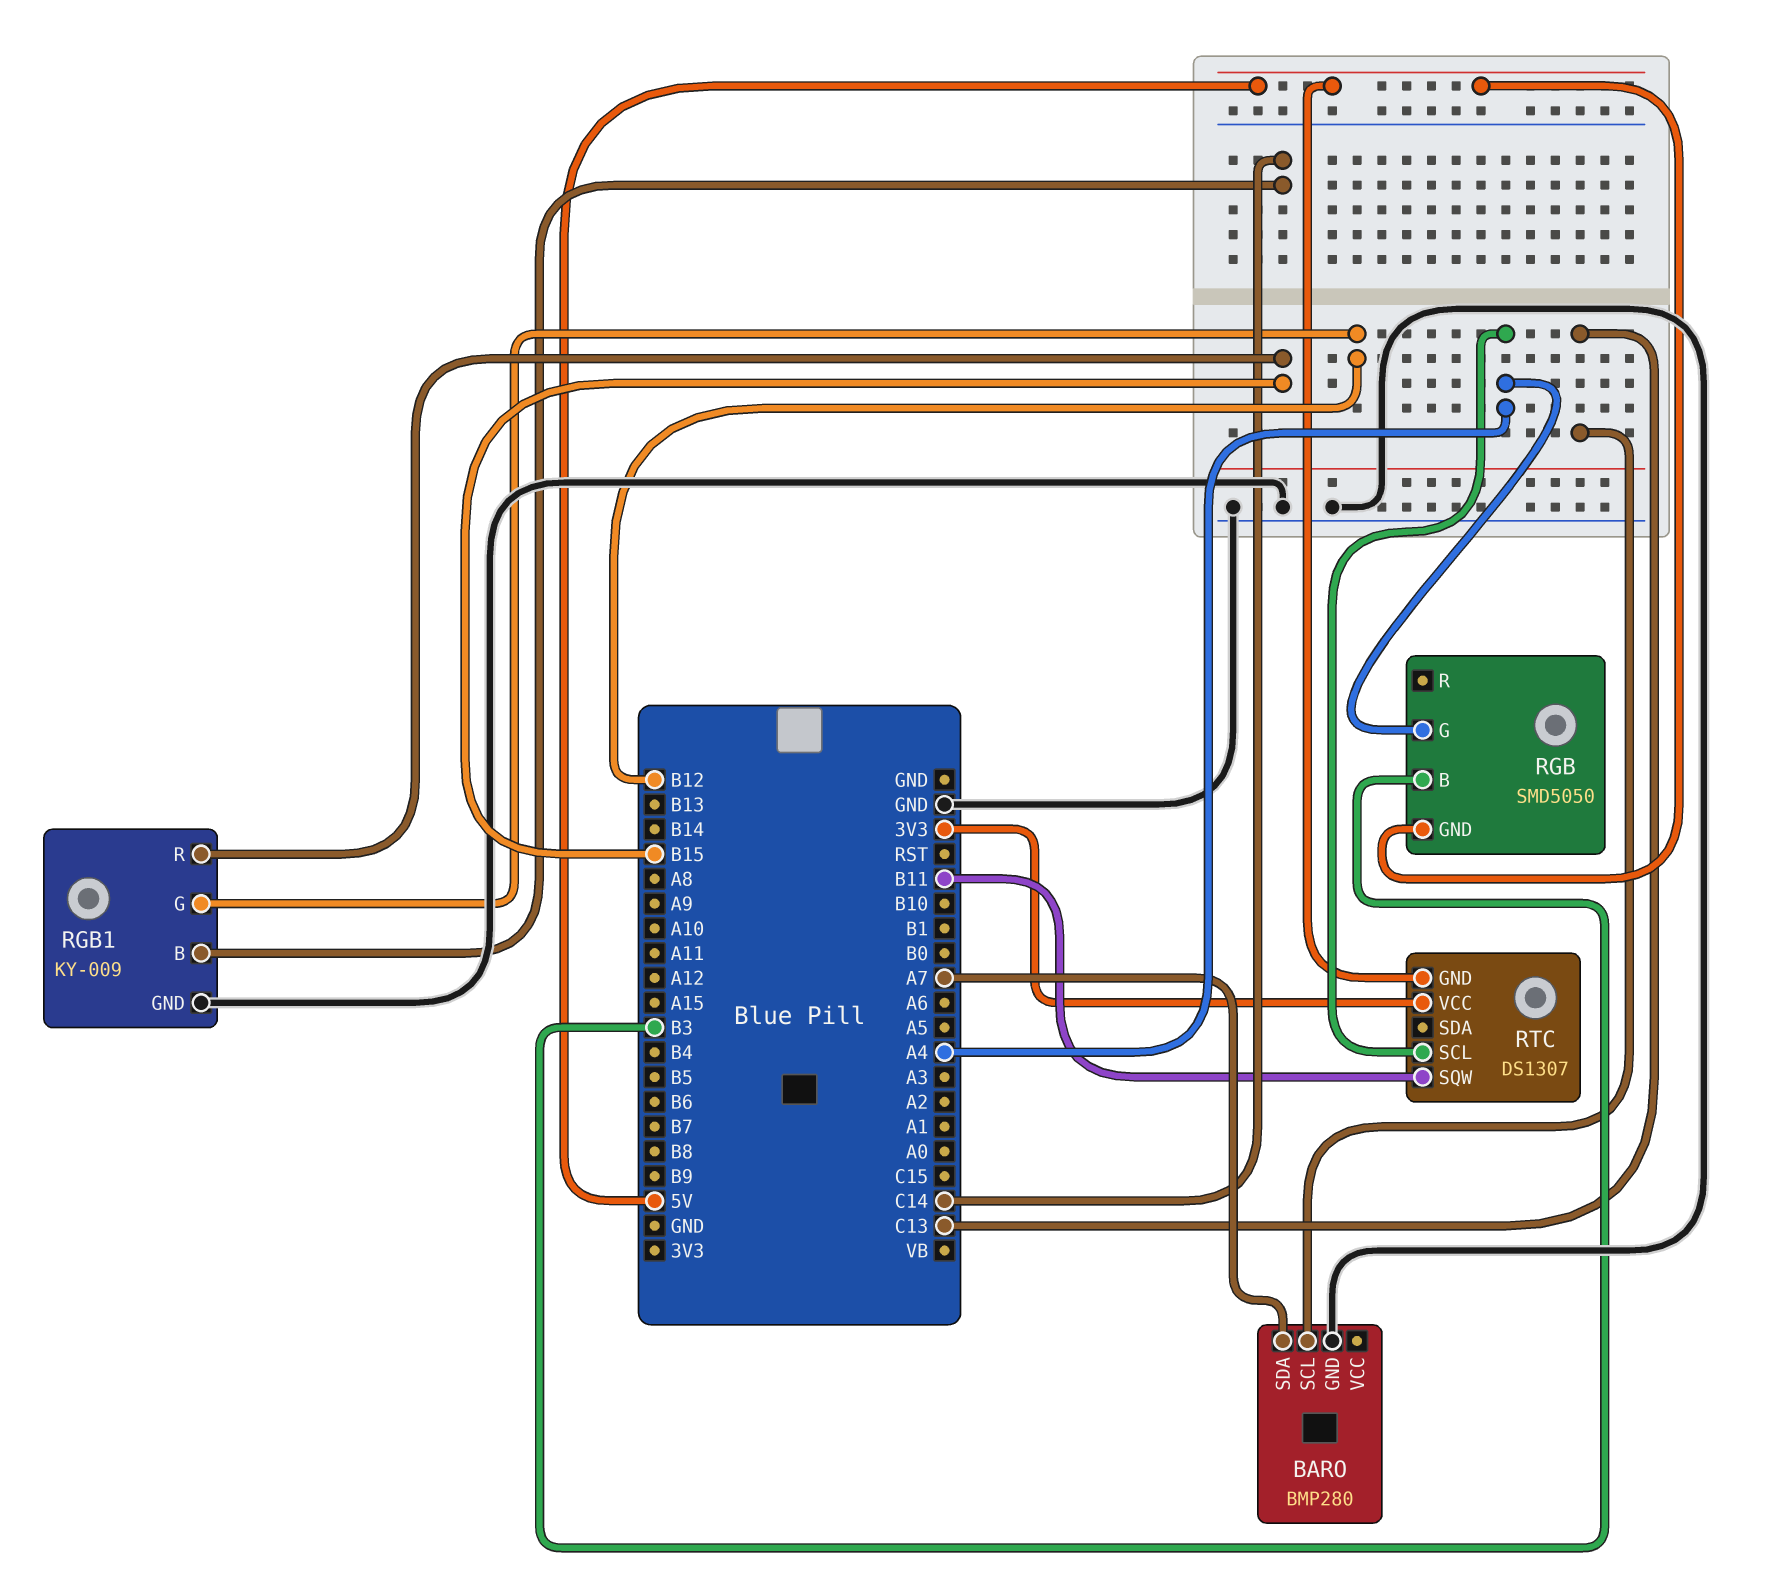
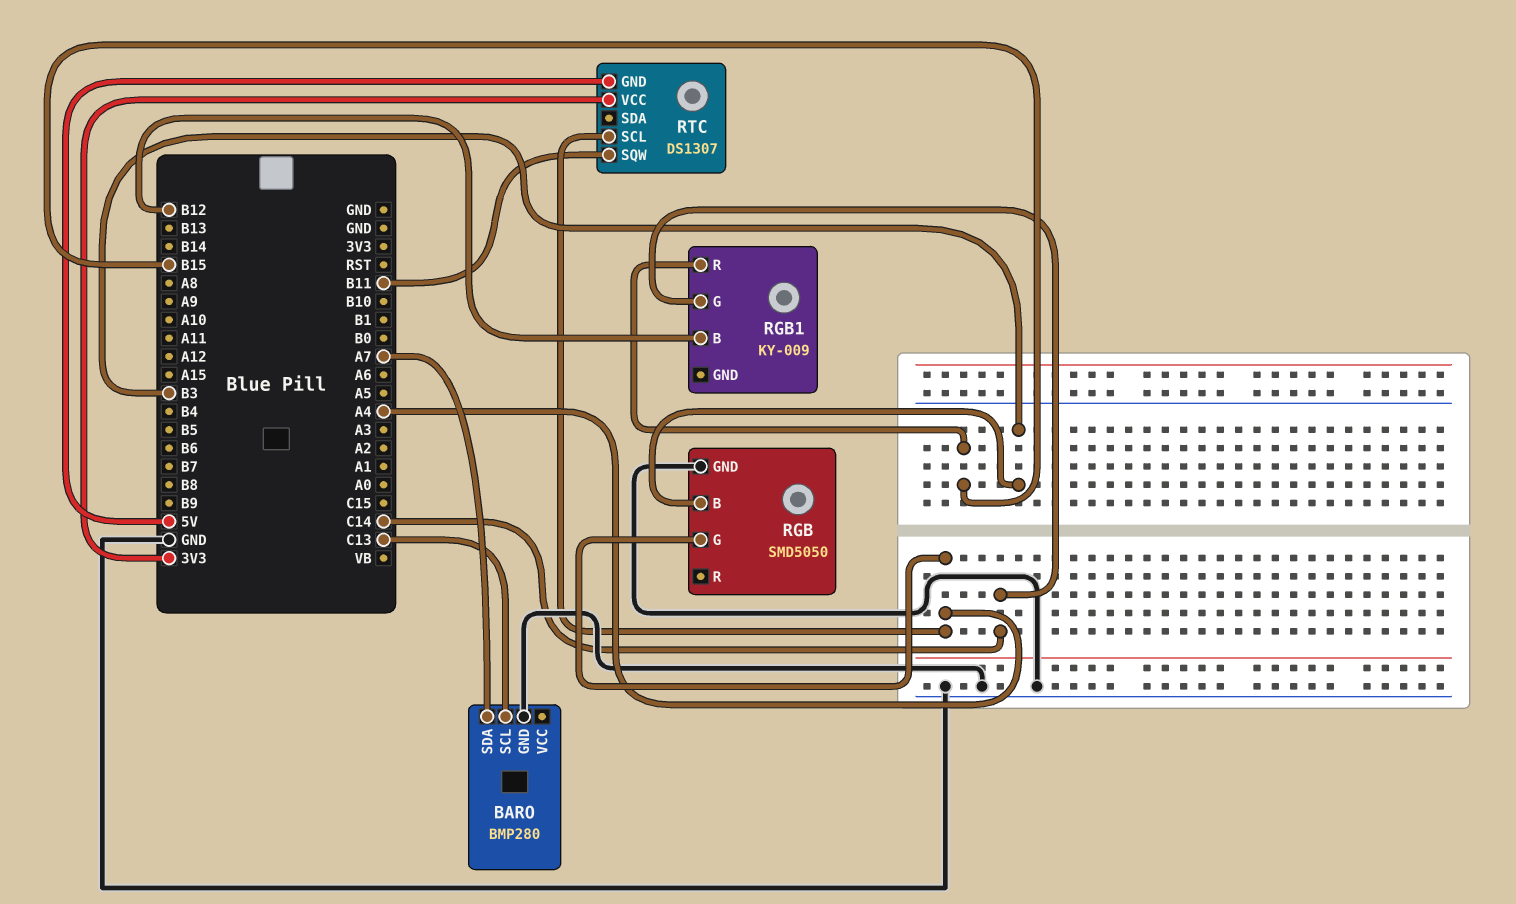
RGB pin GND: 5V -> GND
RGB1 pin B: C14 -> B12
RGB1 pin G: B12 -> C14
RGB1 pin GND: GND -> none

